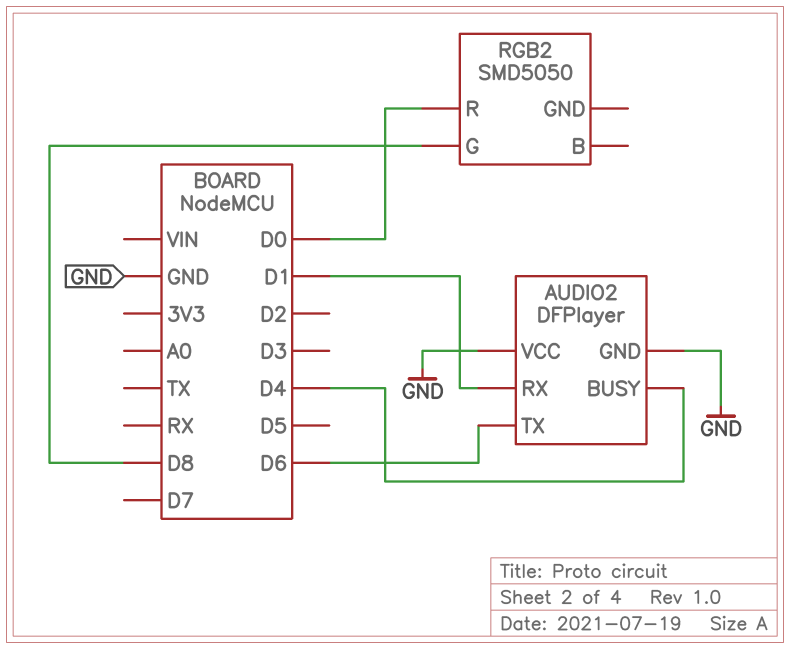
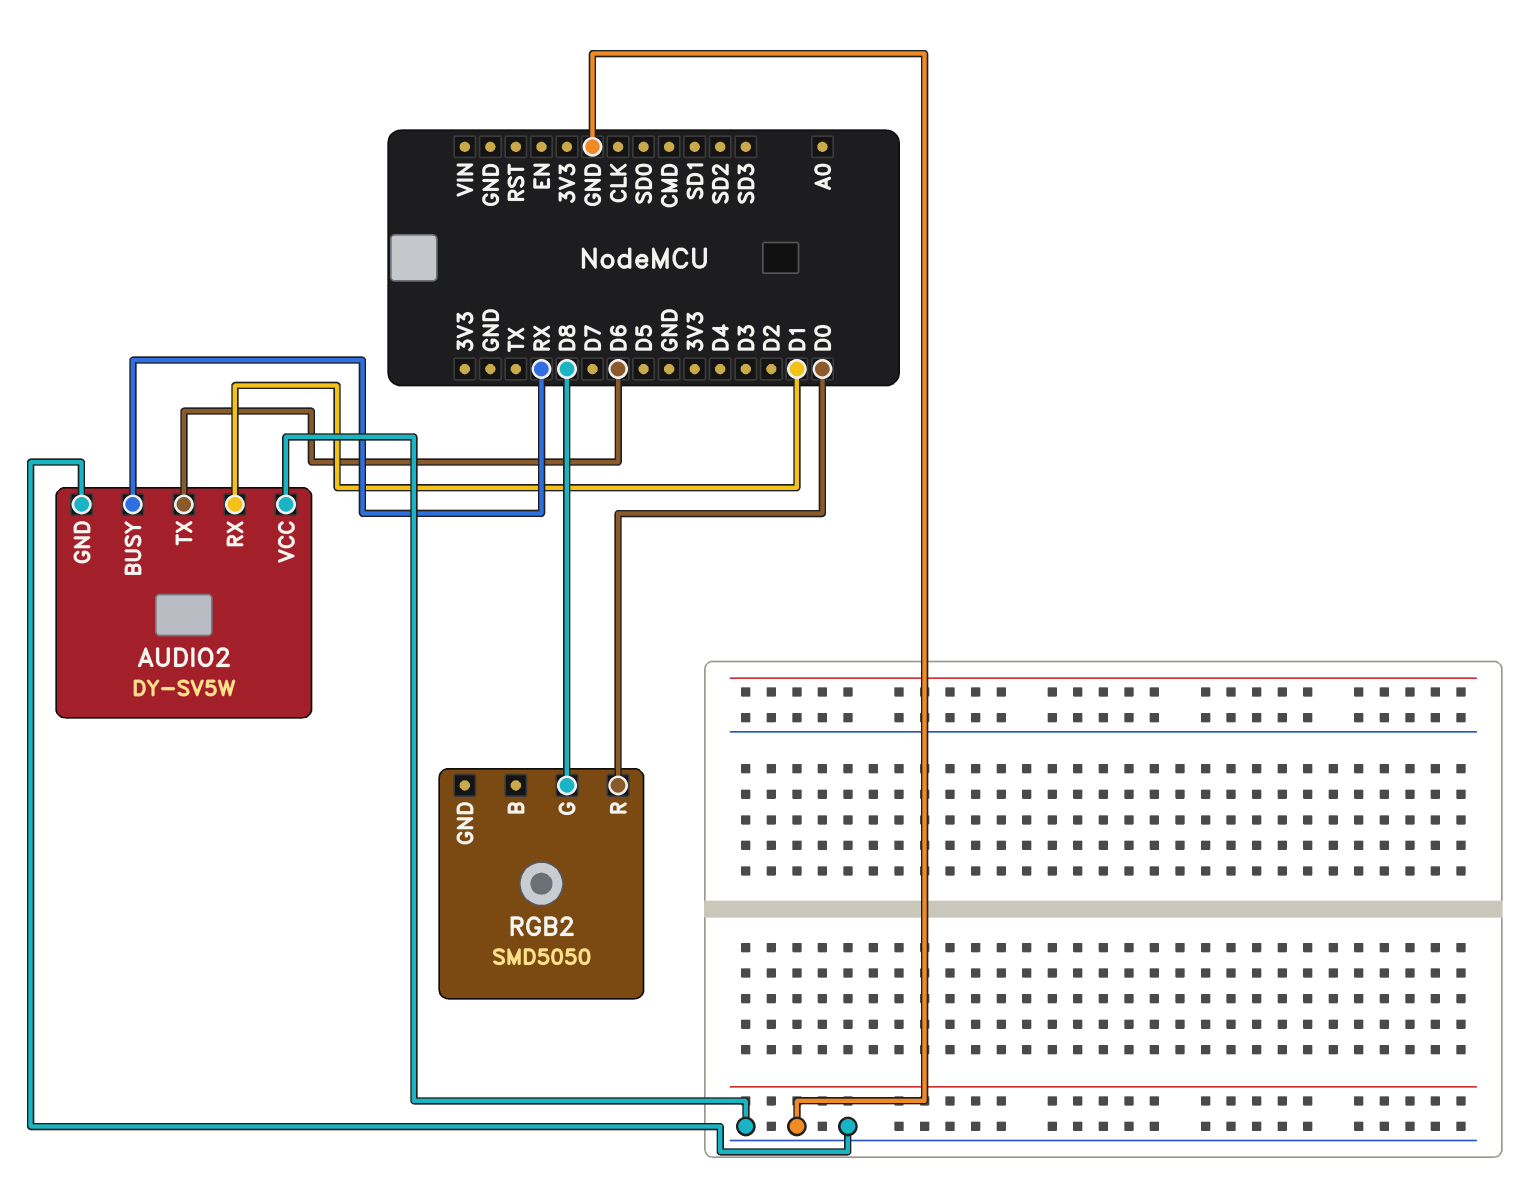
AUDIO2: DFPlayer -> DY-SV5W
AUDIO2 pin BUSY: D4 -> RX

